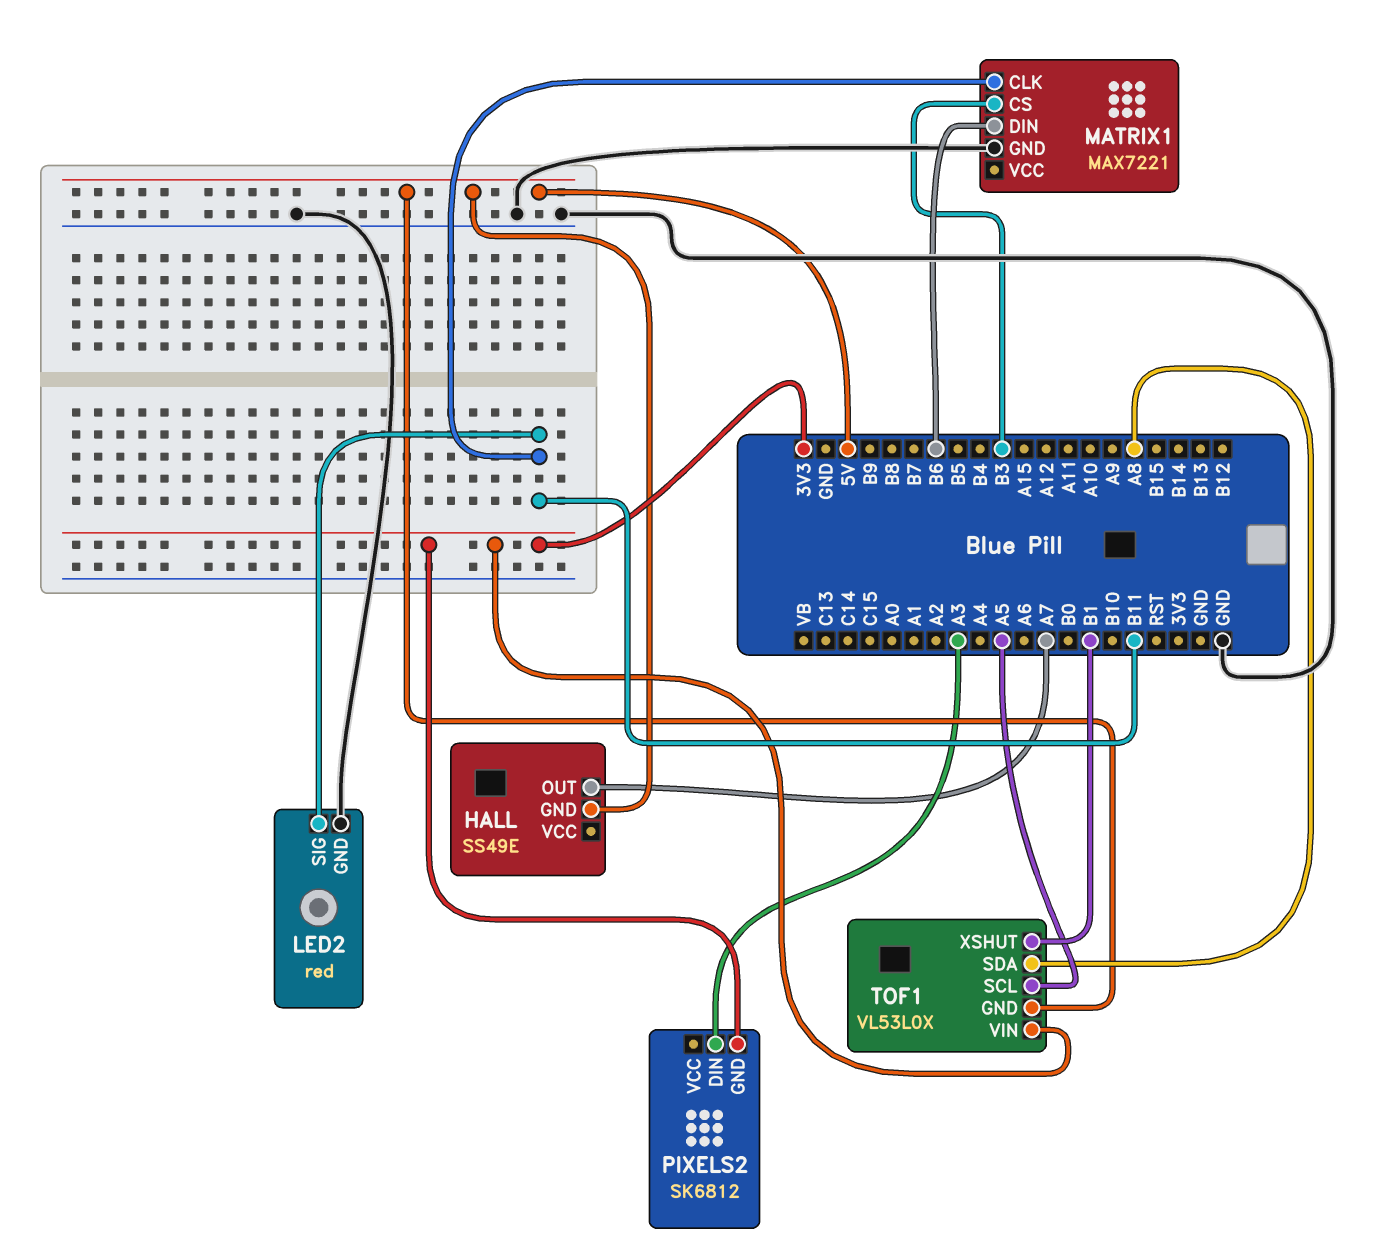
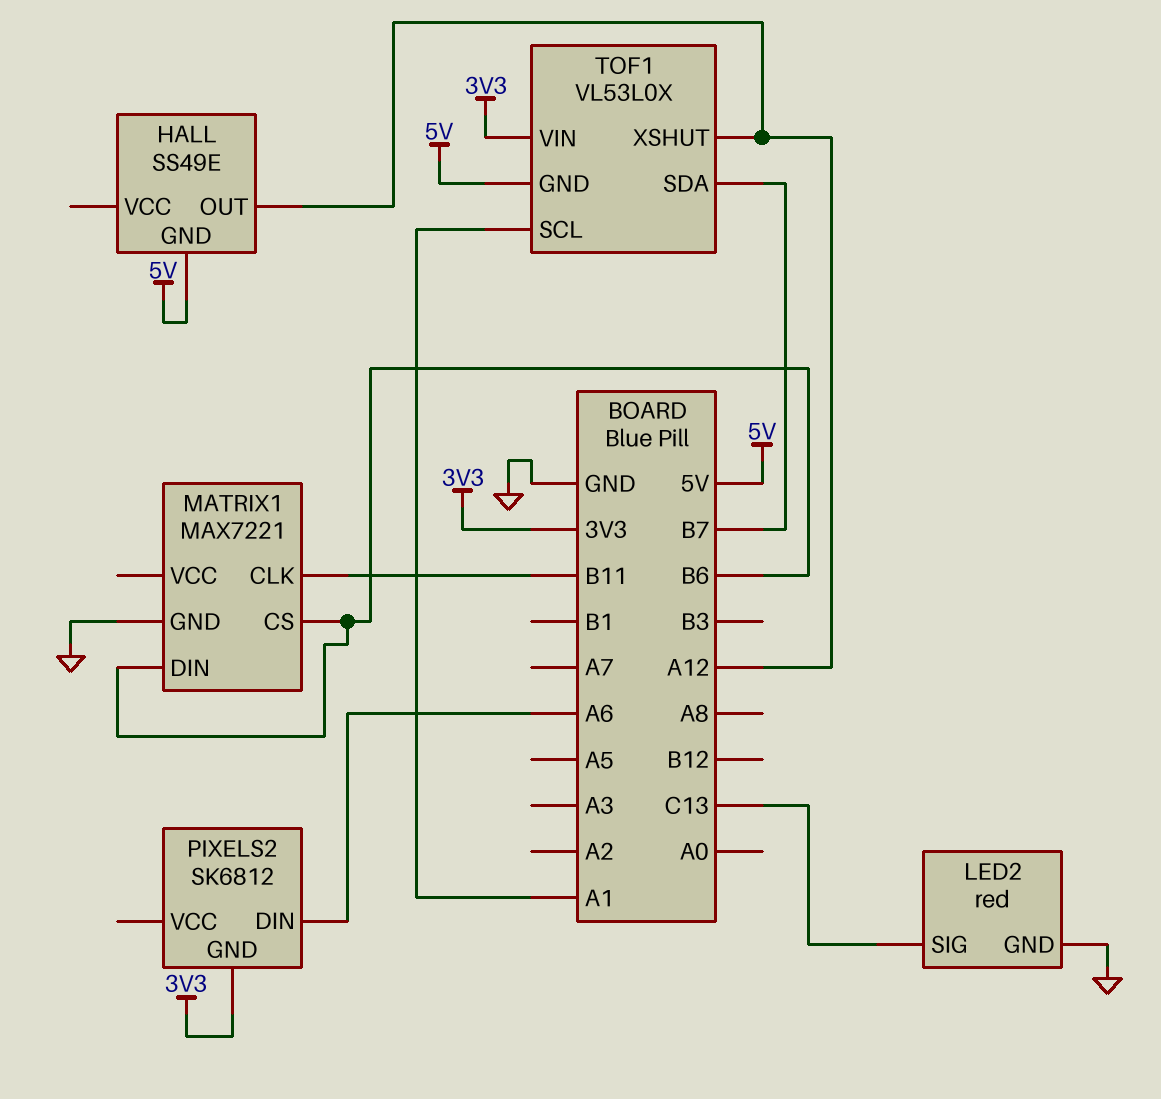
HALL pin OUT: A7 -> A12
LED2 pin SIG: B11 -> C13
MATRIX1 pin CS: B3 -> B6
PIXELS2 pin DIN: A3 -> A6
TOF1 pin SCL: A5 -> A1
TOF1 pin SDA: A8 -> B7
TOF1 pin XSHUT: B1 -> A12

